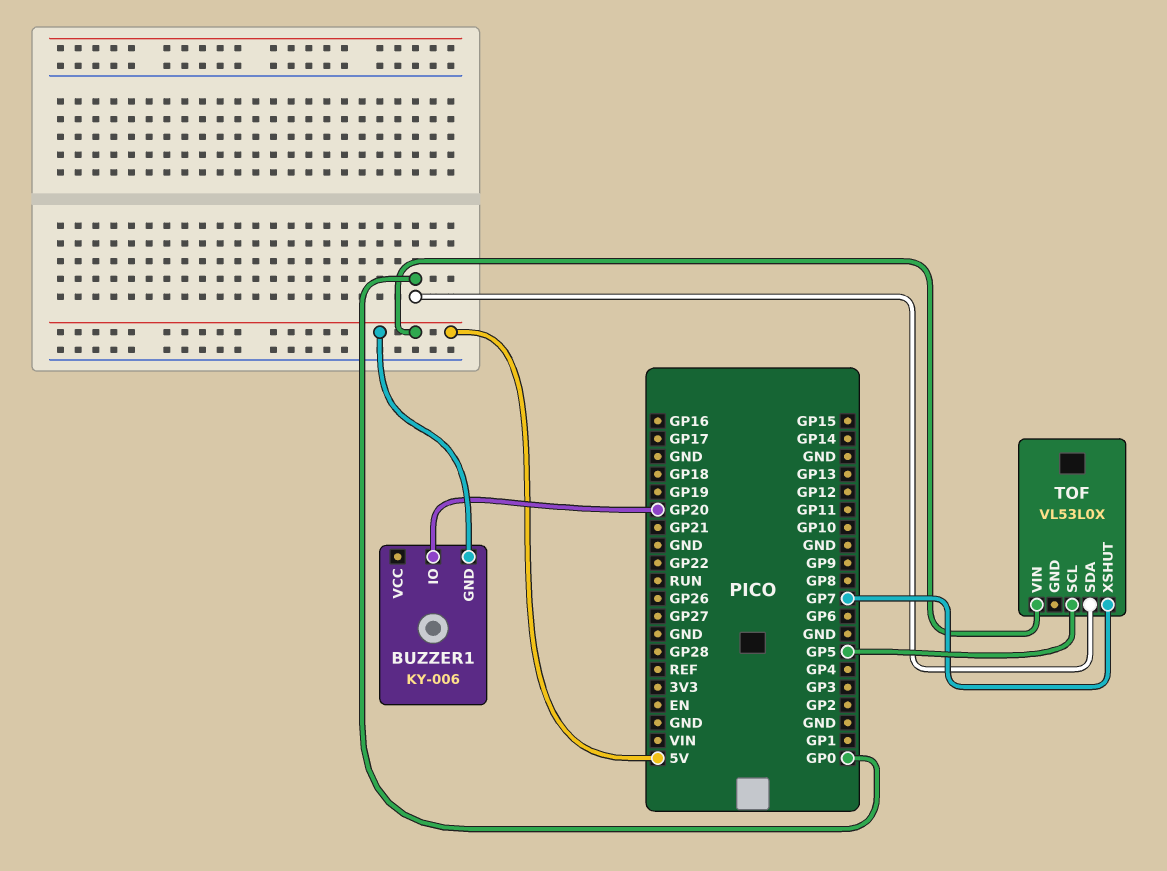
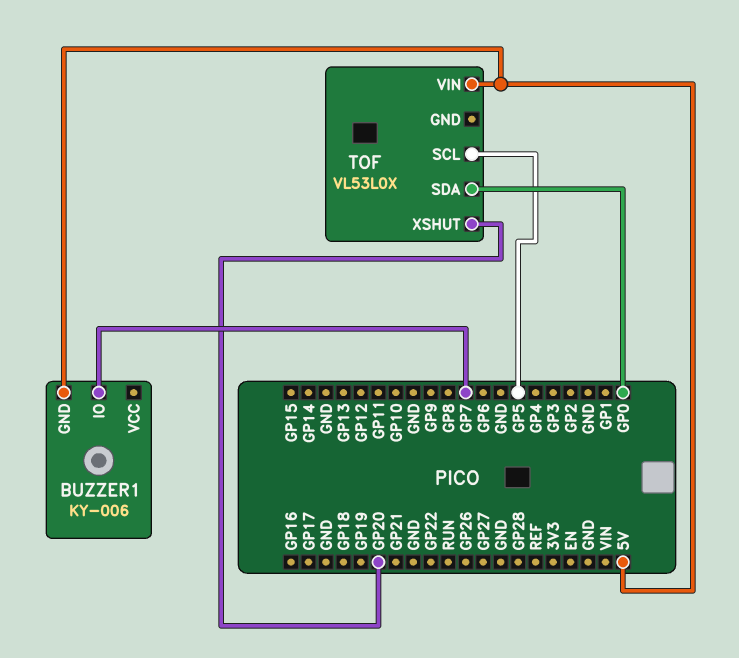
BUZZER1 pin IO: GP20 -> GP7
TOF pin XSHUT: GP7 -> GP20

